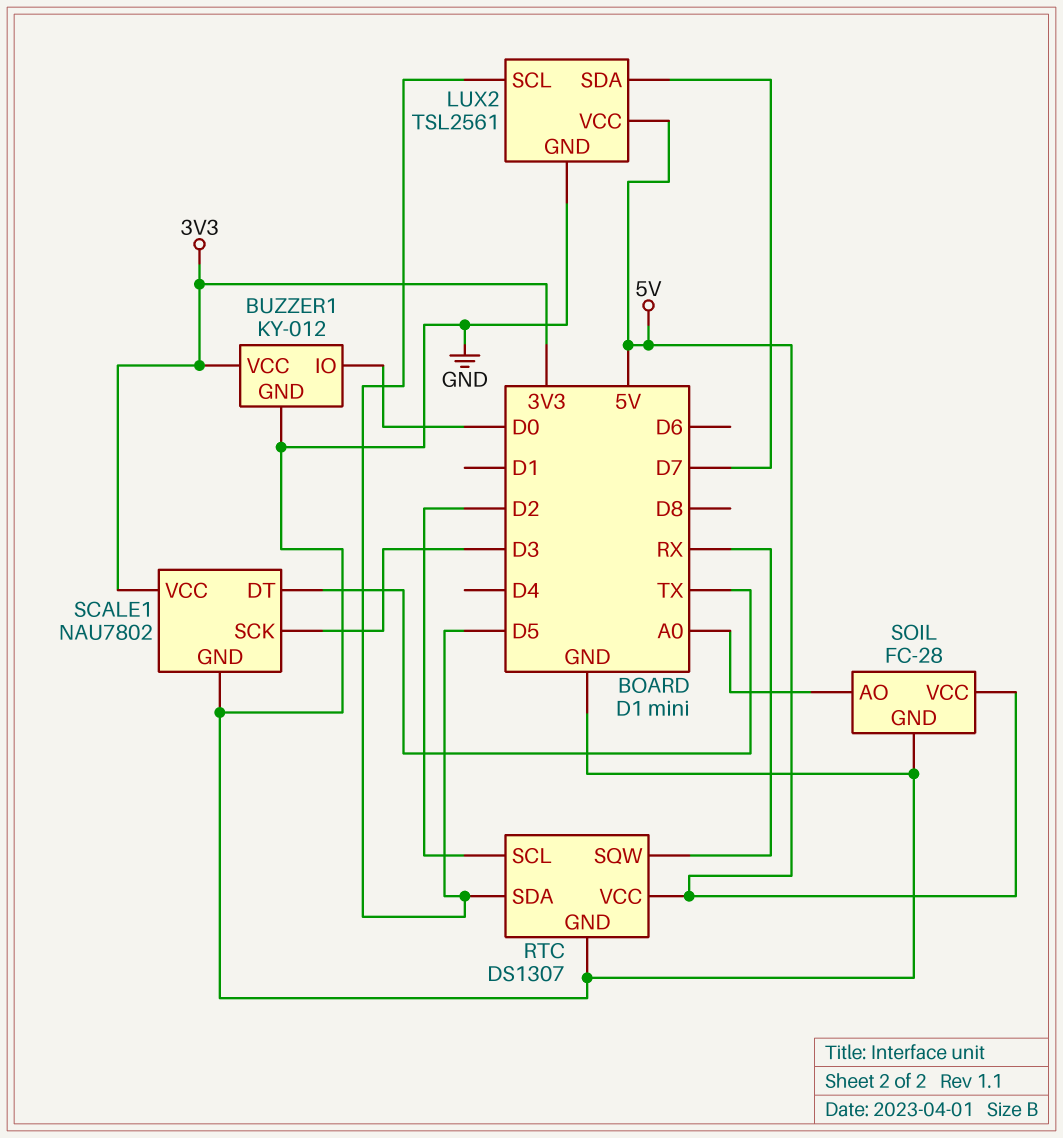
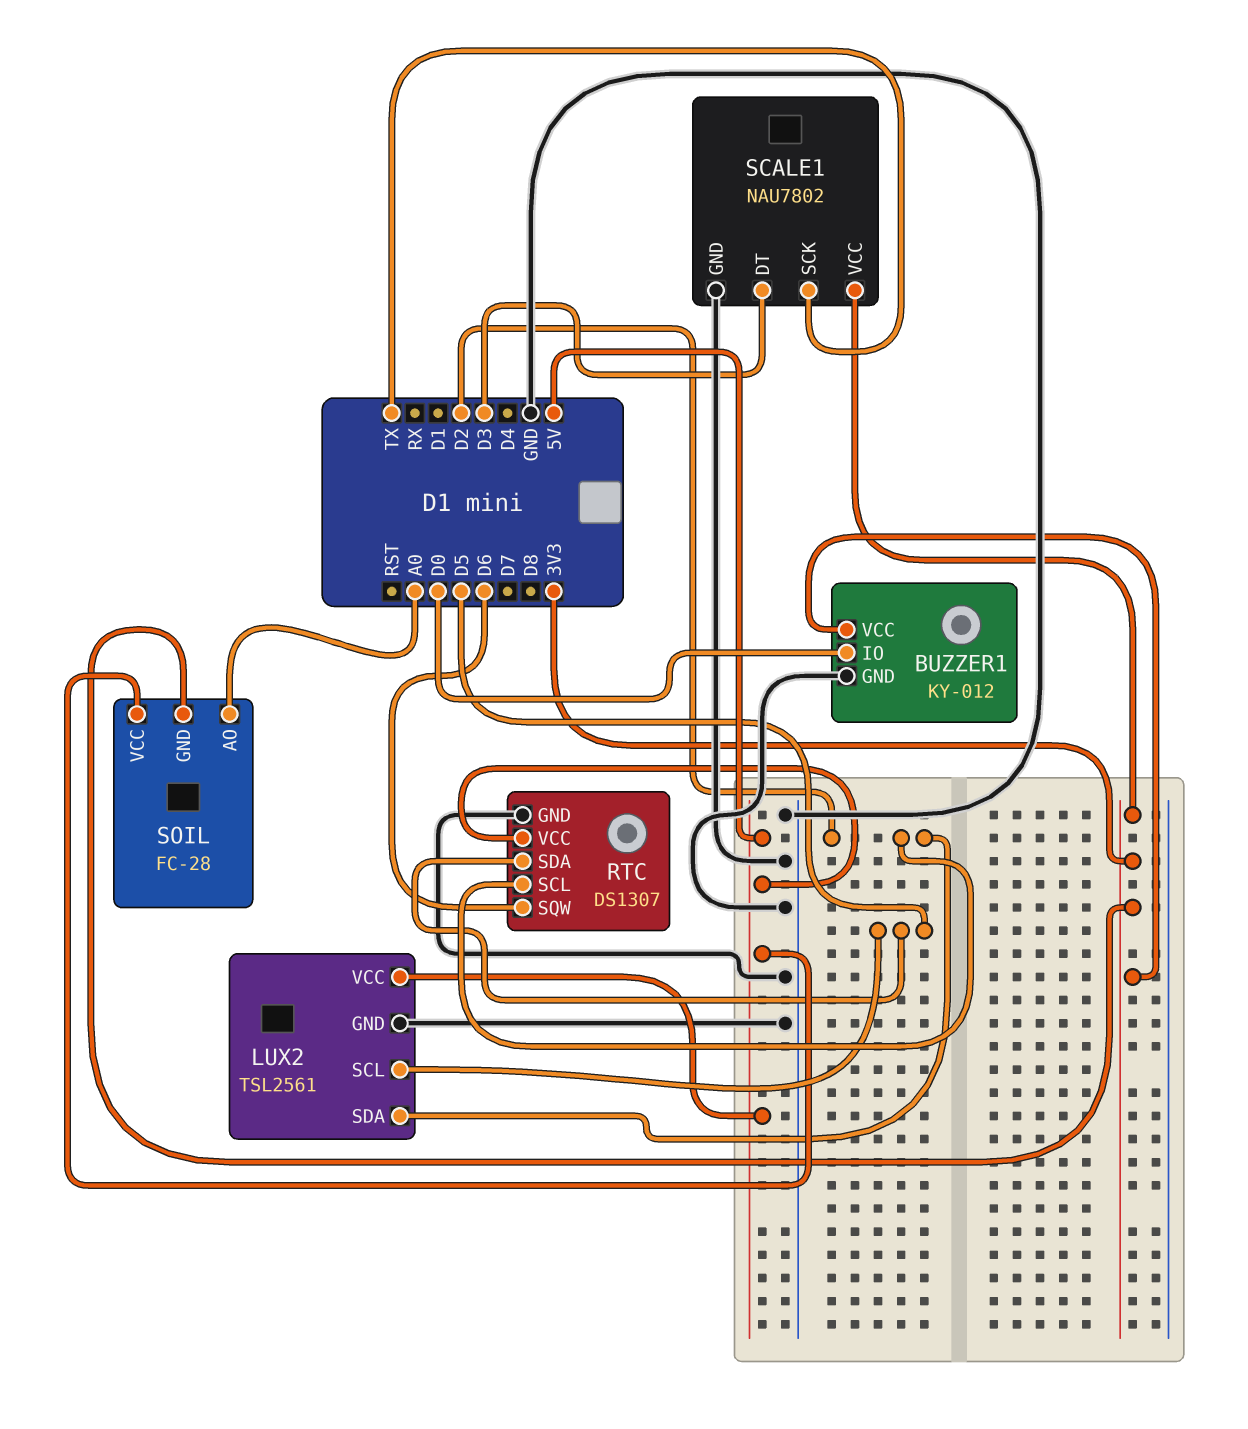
LUX2 pin SDA: D7 -> D2
RTC pin SQW: RX -> D6
SCALE1 pin DT: TX -> D3
SCALE1 pin SCK: D3 -> TX
SOIL pin GND: GND -> 3V3

